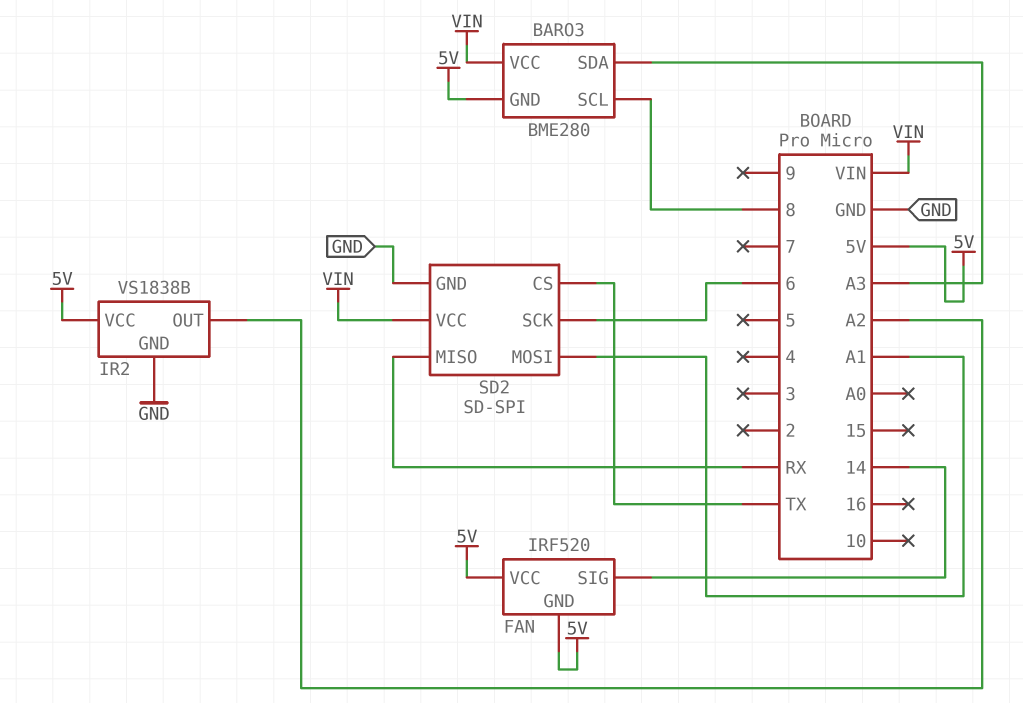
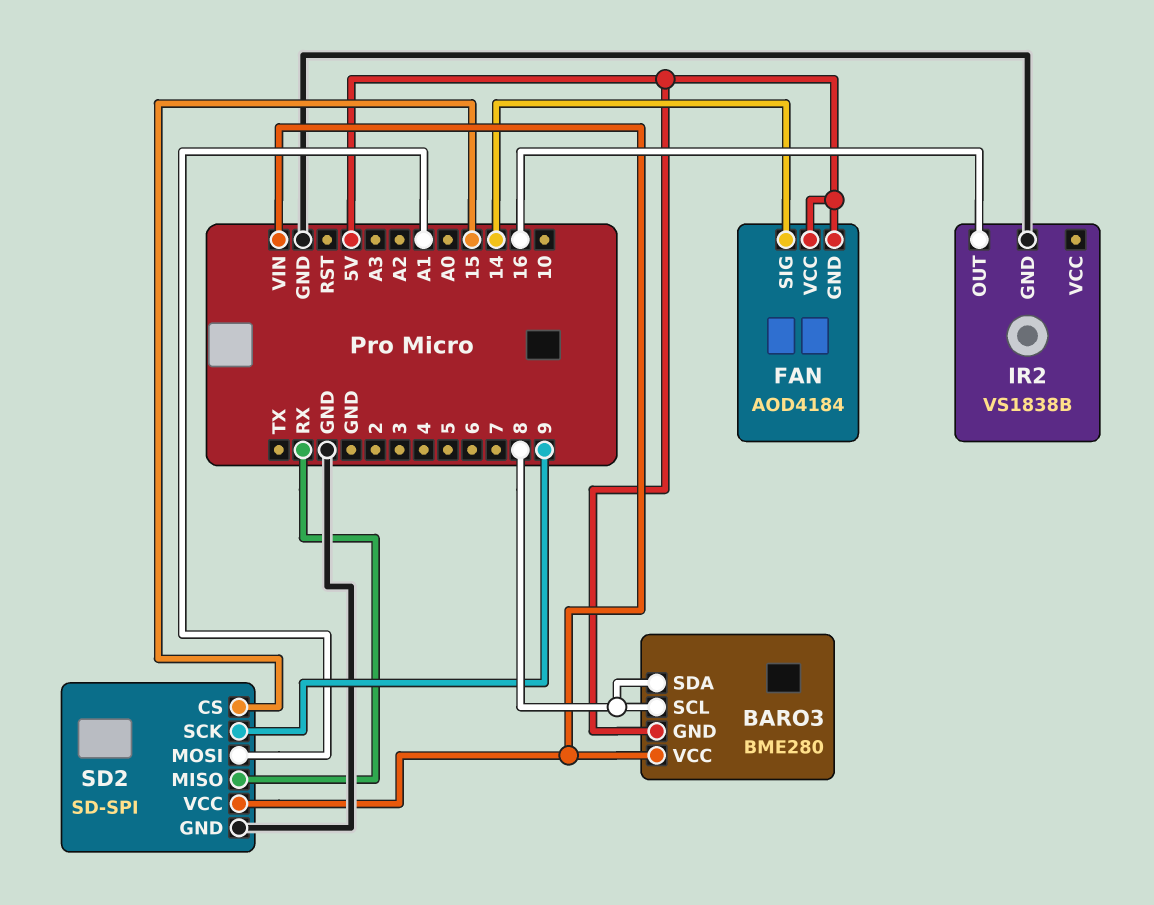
BARO3 pin SDA: A3 -> 8
FAN: IRF520 -> AOD4184
IR2 pin OUT: A2 -> 16
IR2 pin VCC: 5V -> none
SD2 pin CS: TX -> 15
SD2 pin SCK: 6 -> 9

